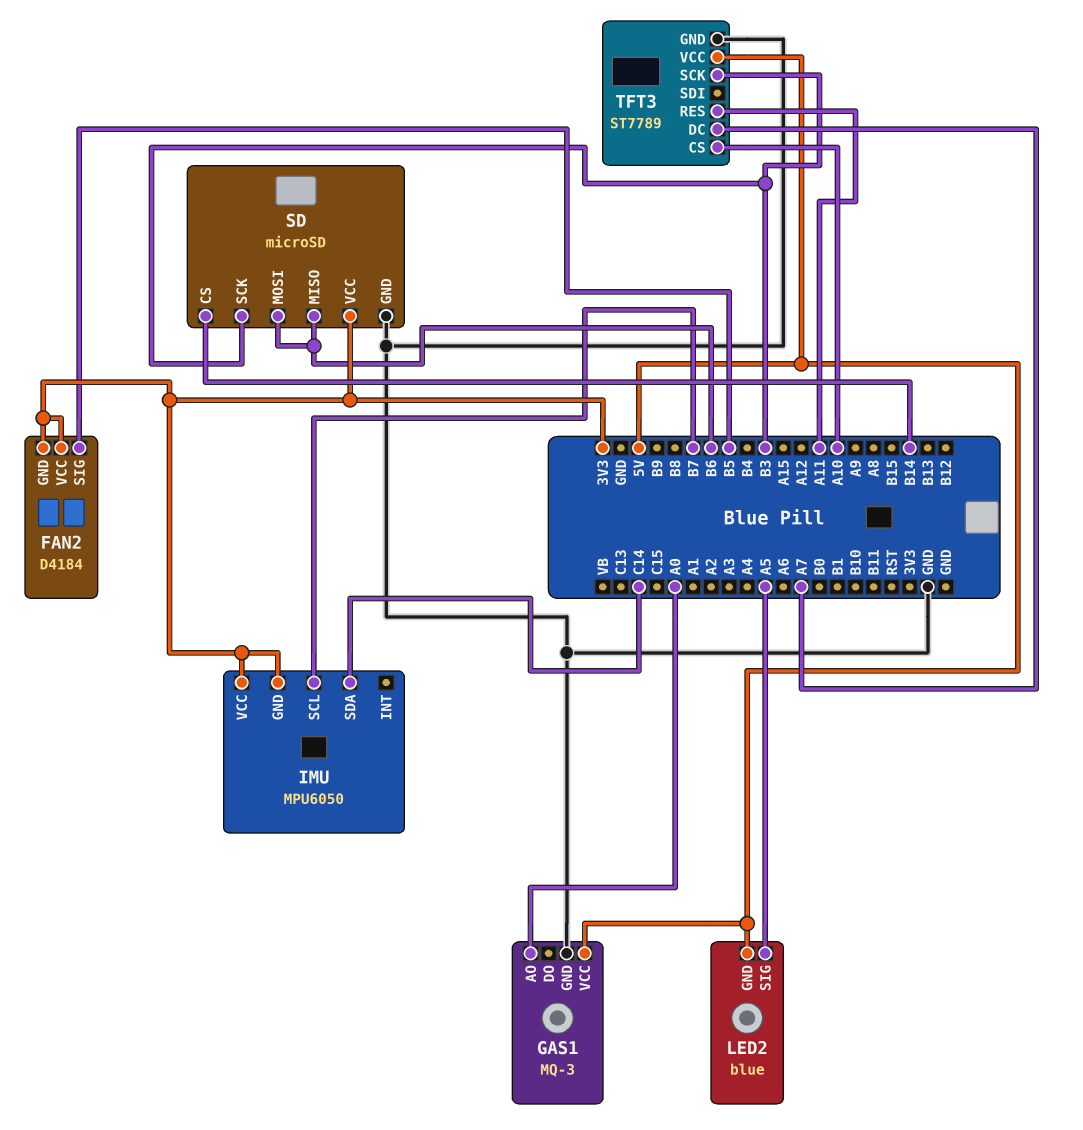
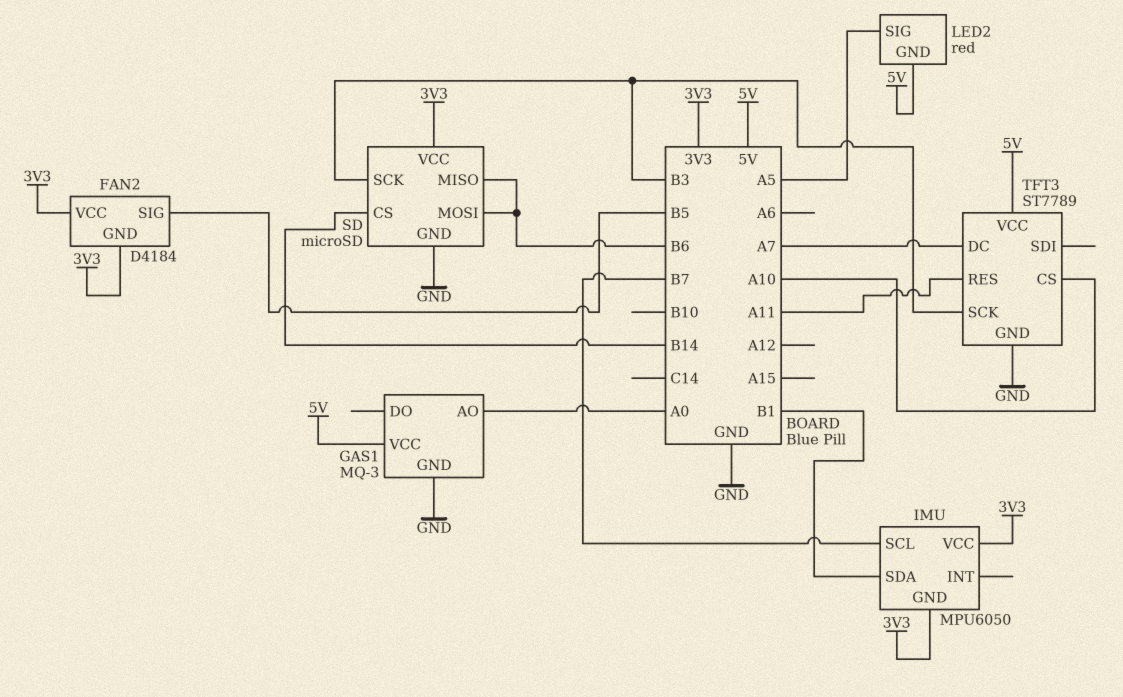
IMU pin SDA: C14 -> B1
LED2: blue -> red

